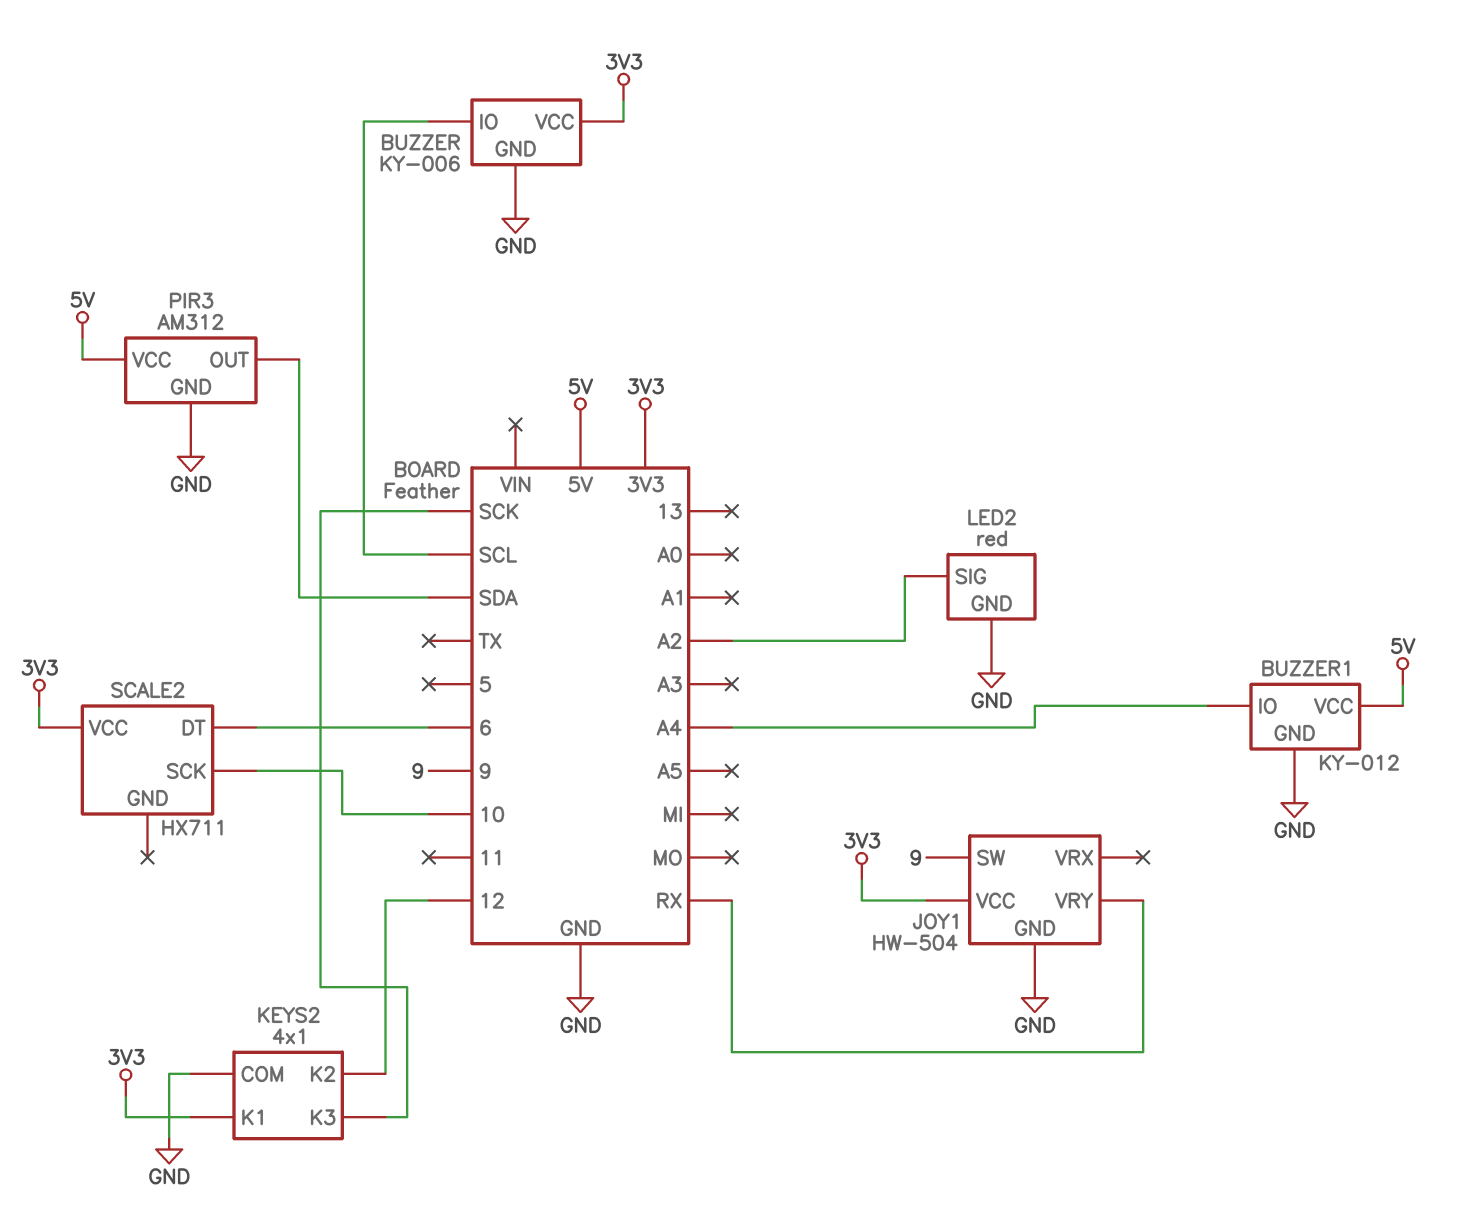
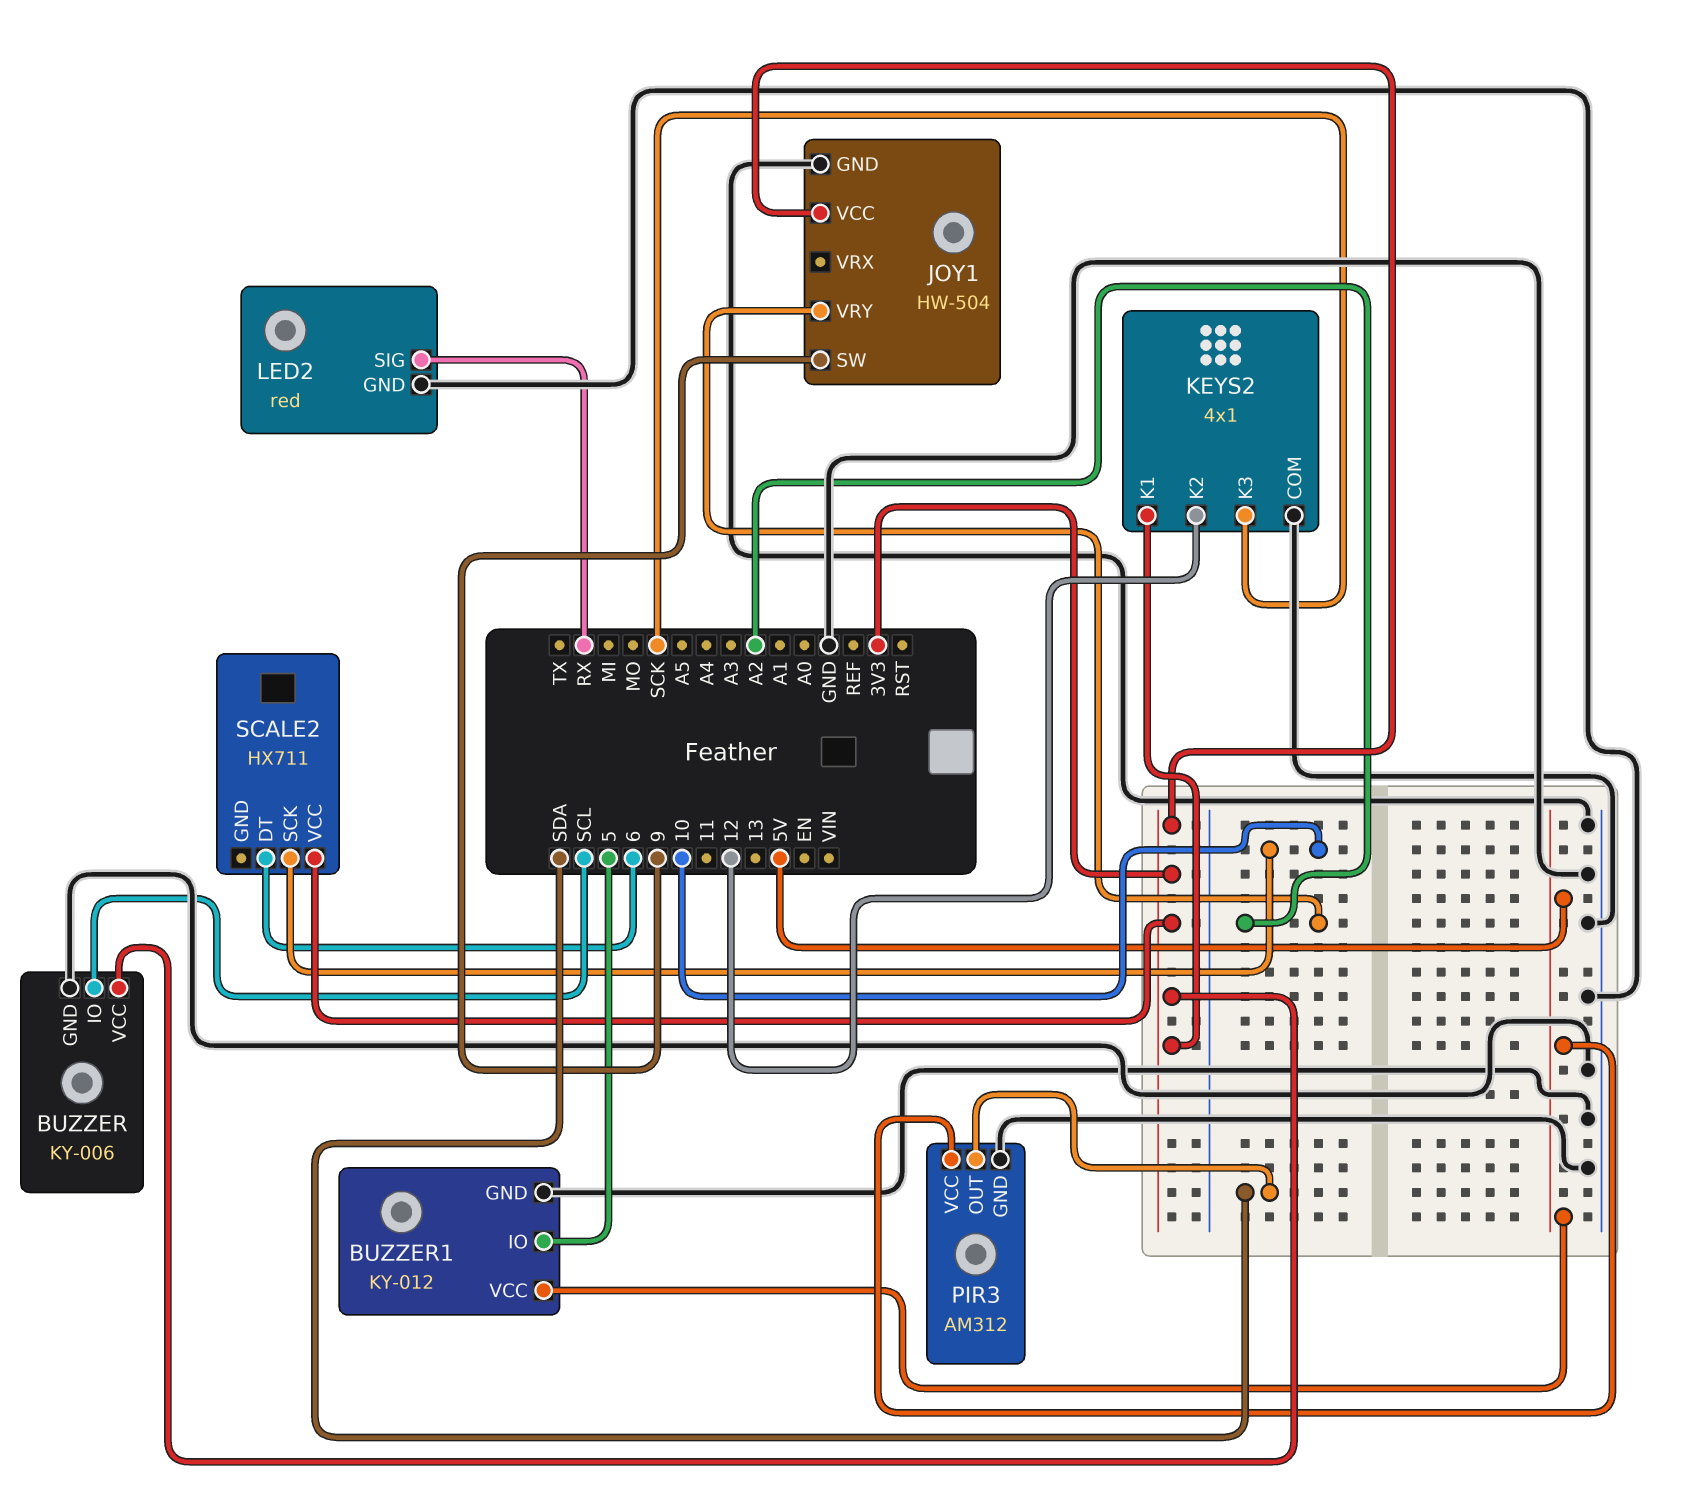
BUZZER1 pin IO: A4 -> 5
JOY1 pin VRY: RX -> A2
LED2 pin SIG: A2 -> RX

